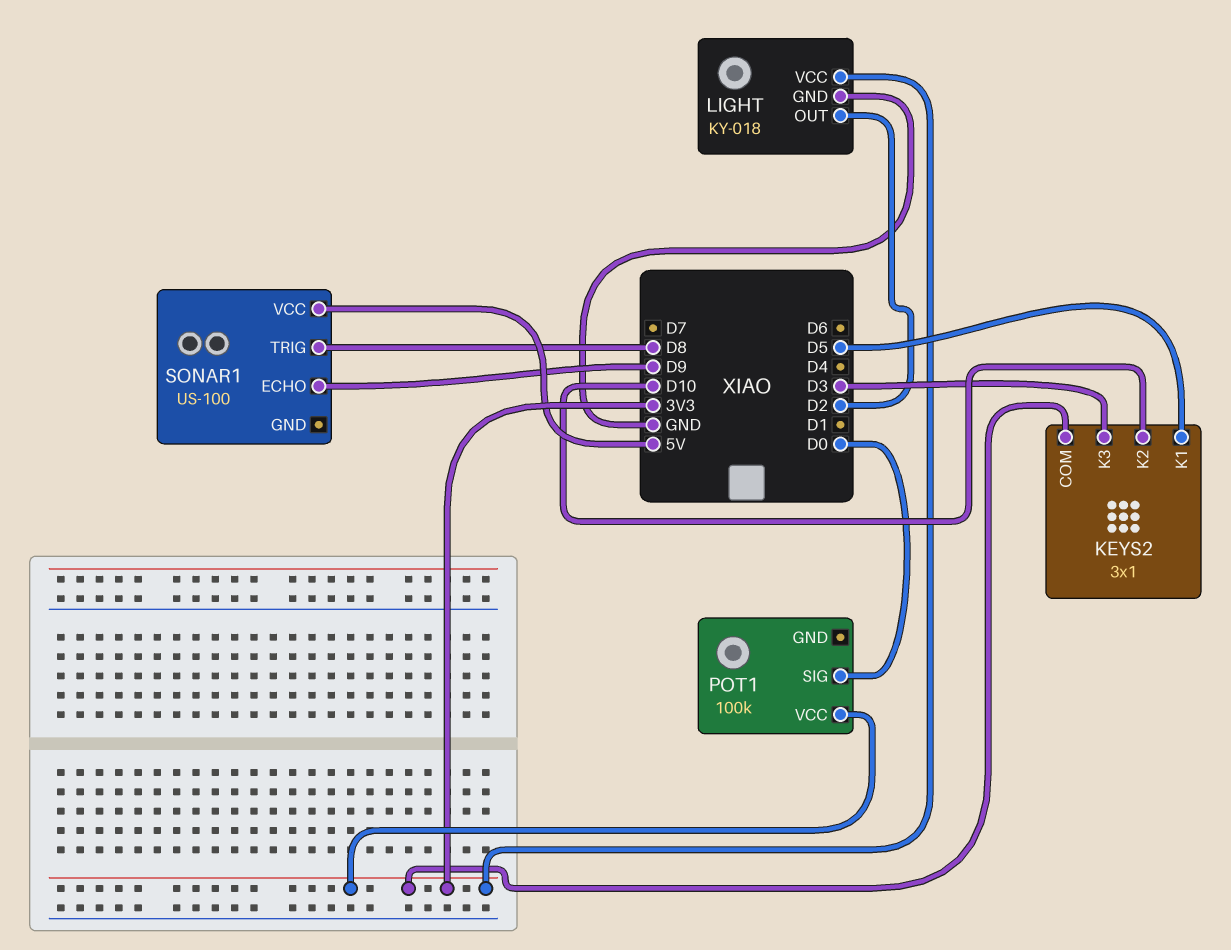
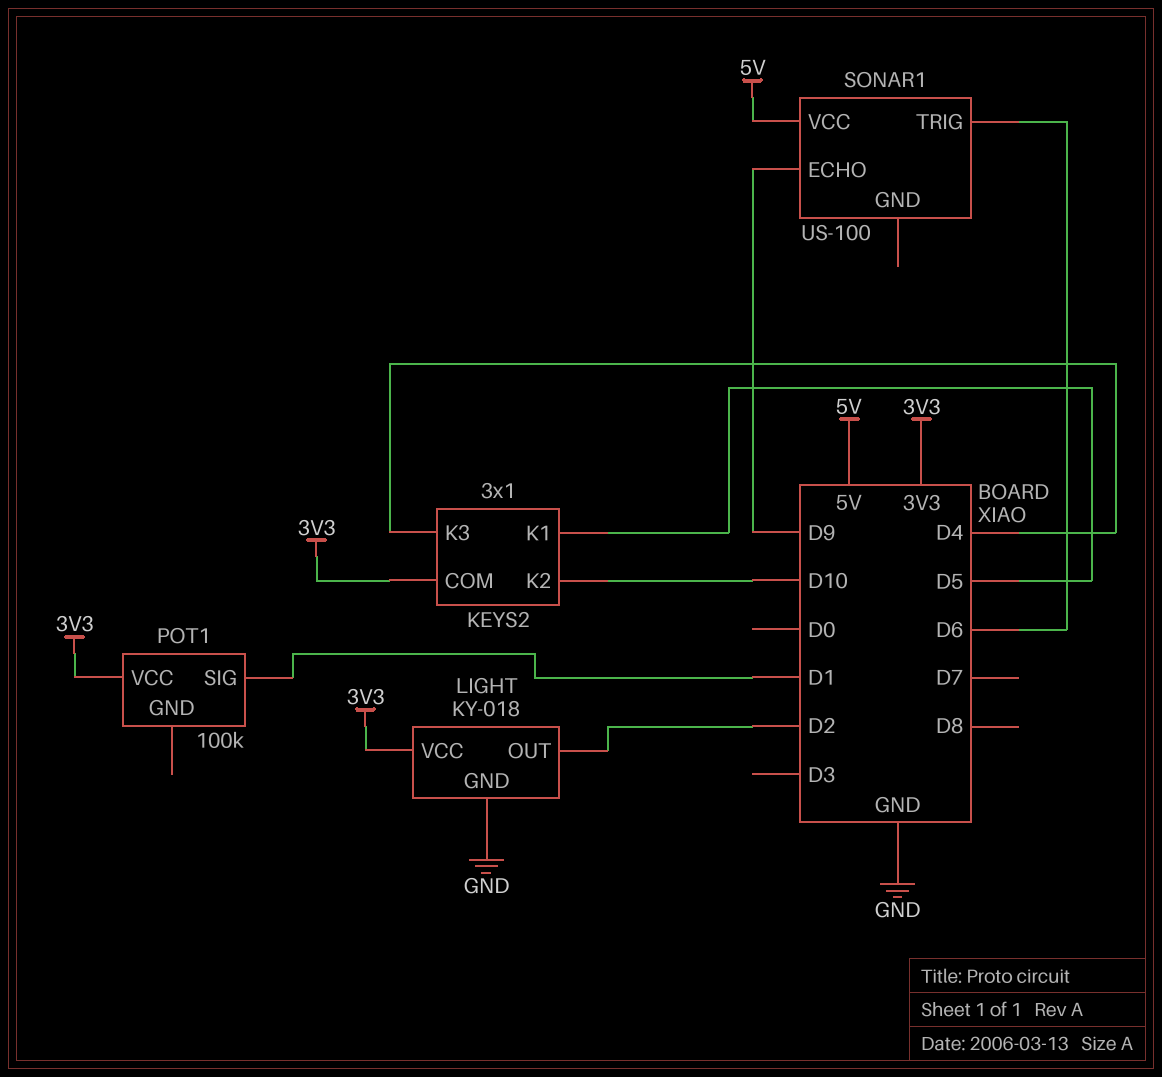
KEYS2 pin K3: D3 -> D4
POT1 pin SIG: D0 -> D1
SONAR1 pin TRIG: D8 -> D6

